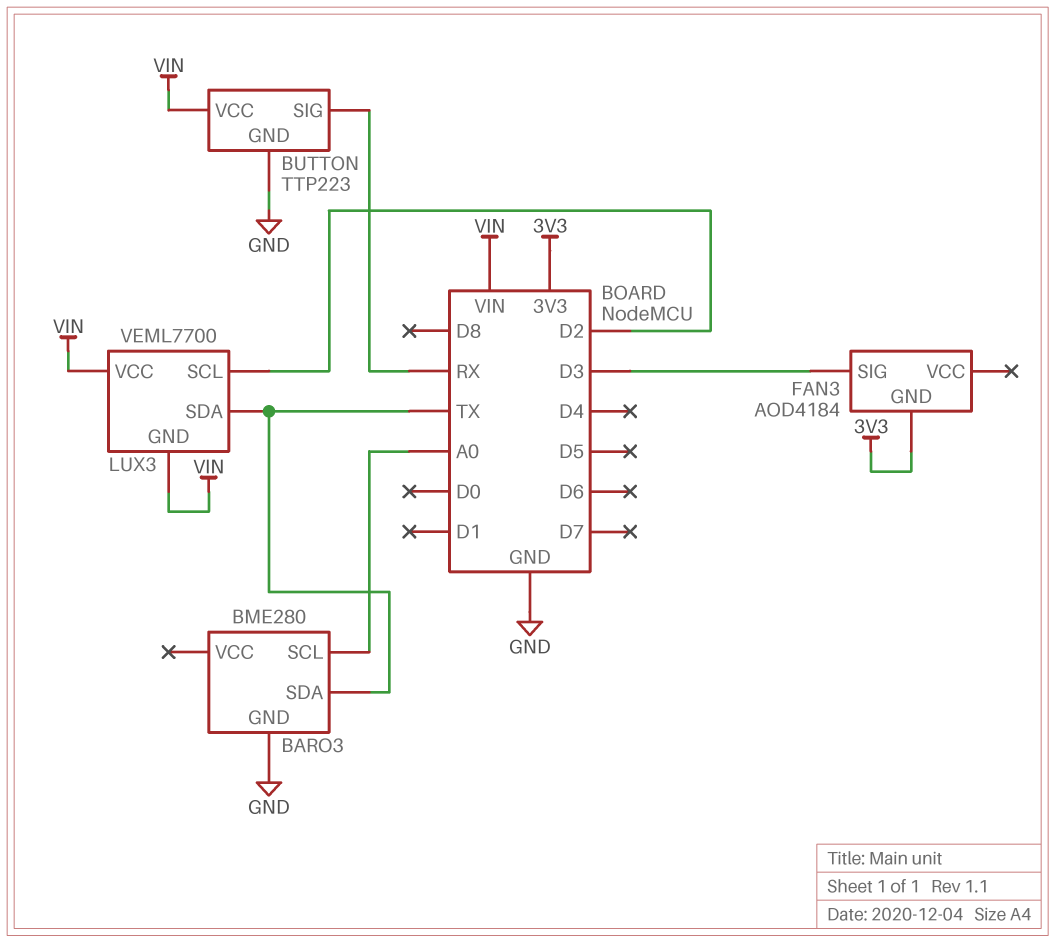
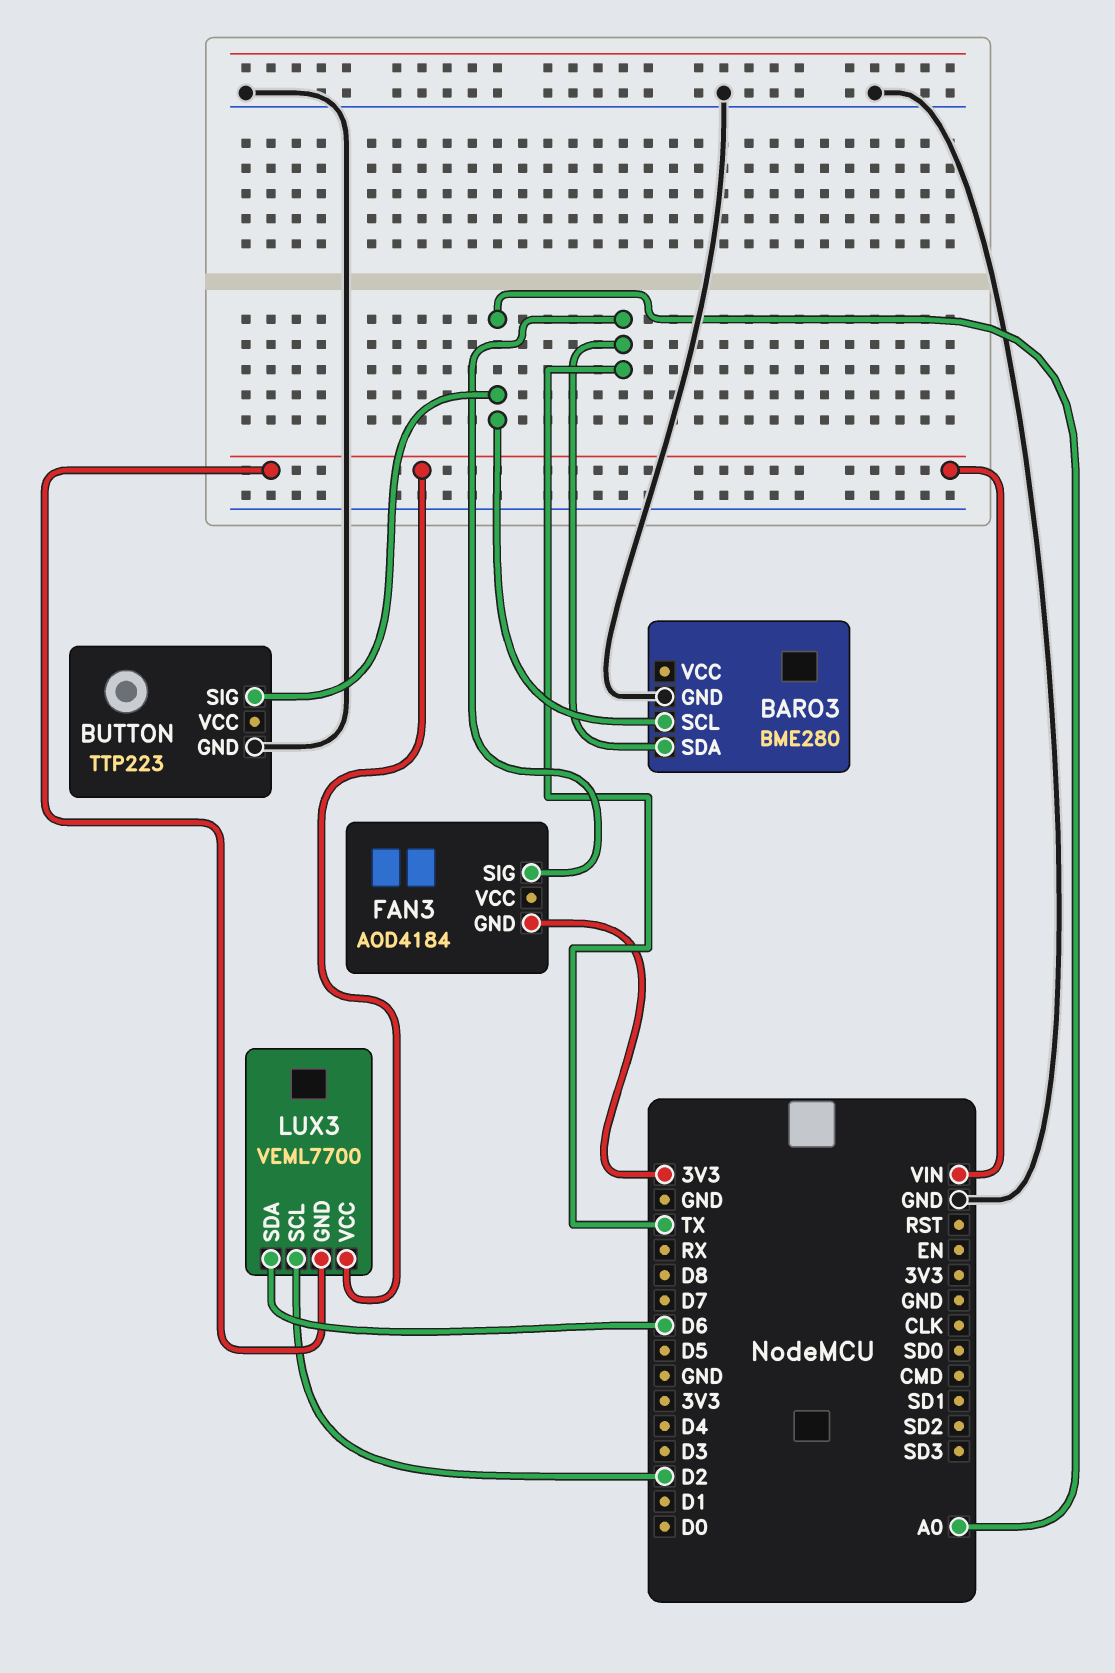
BUTTON pin SIG: RX -> A0
BUTTON pin VCC: VIN -> none
FAN3 pin SIG: D3 -> TX
LUX3 pin SDA: TX -> D6

